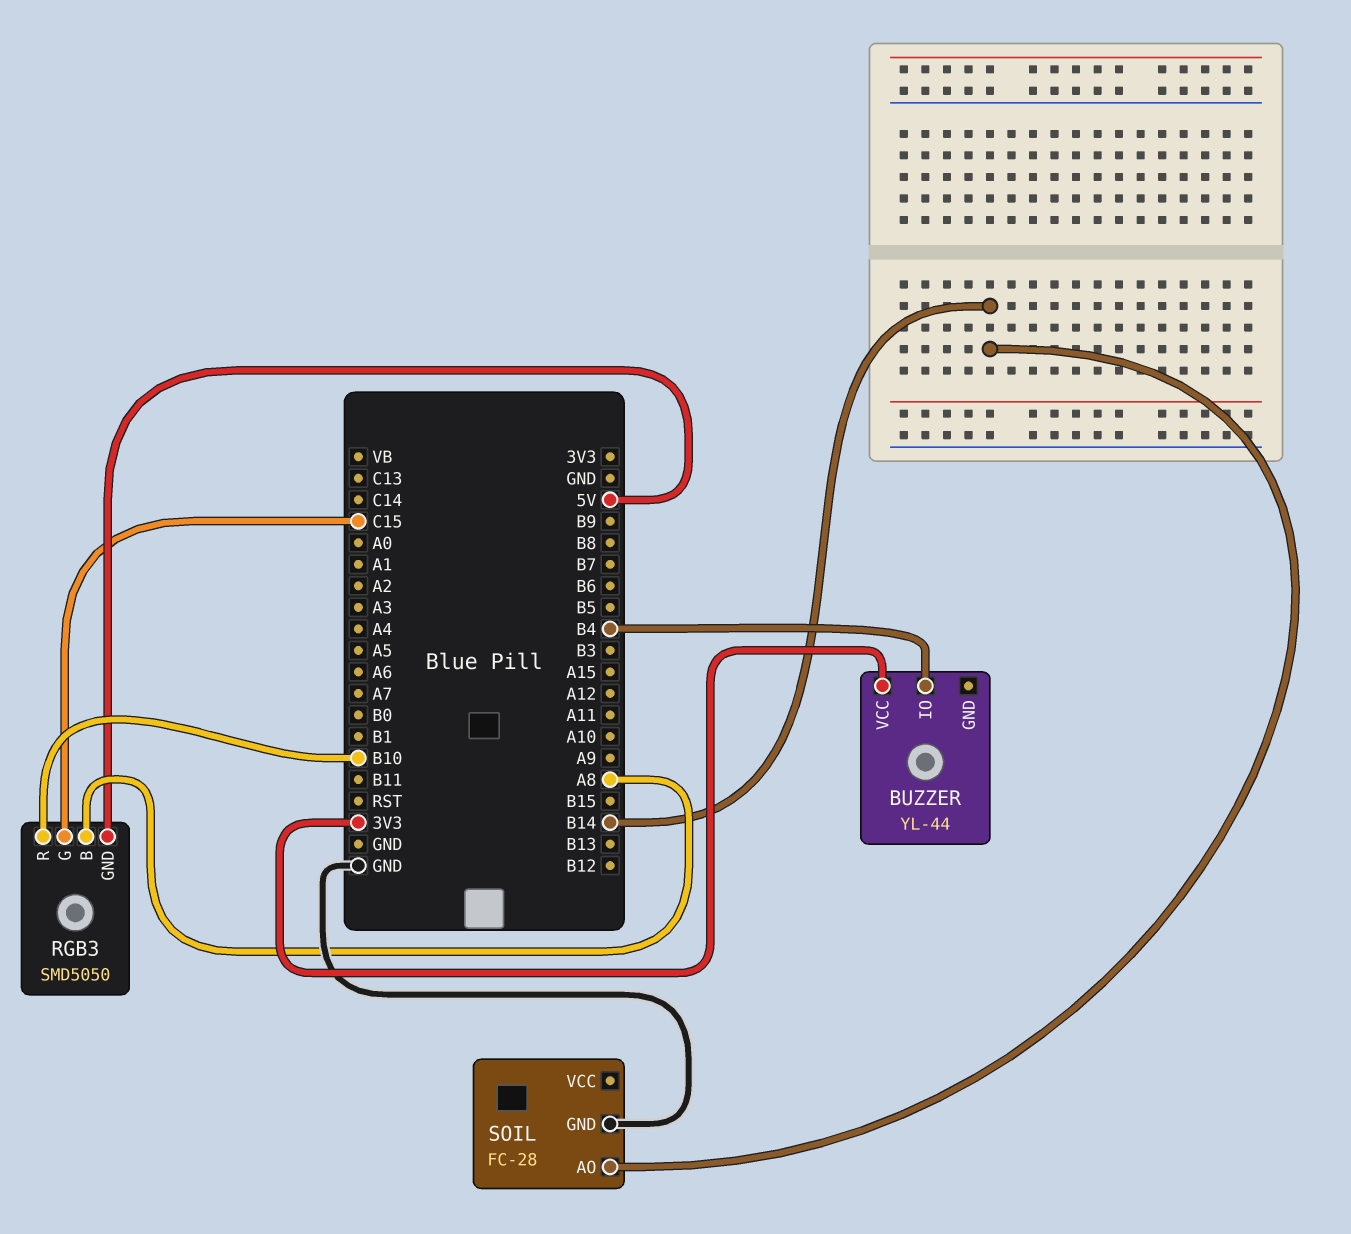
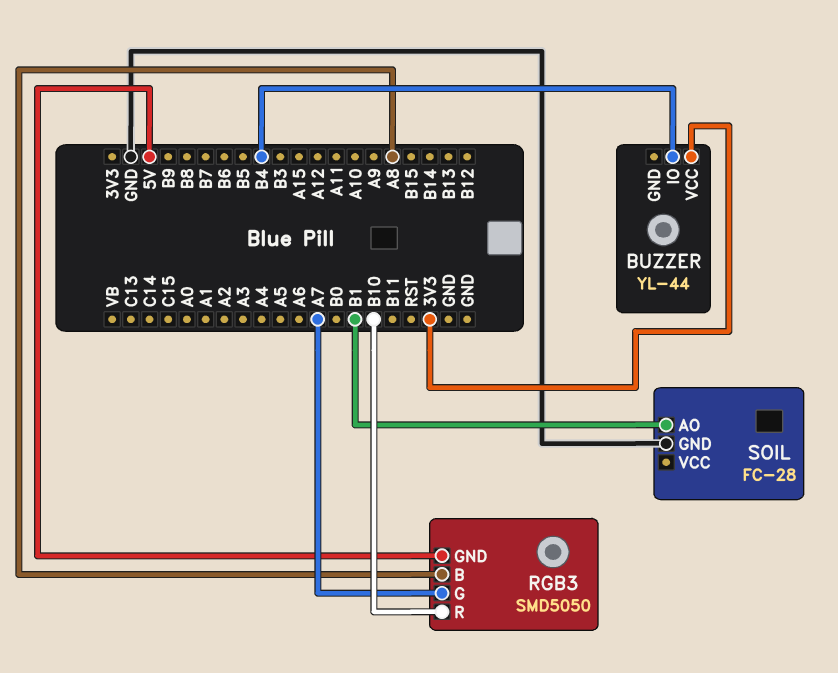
RGB3 pin G: C15 -> A7
SOIL pin AO: B14 -> B1

